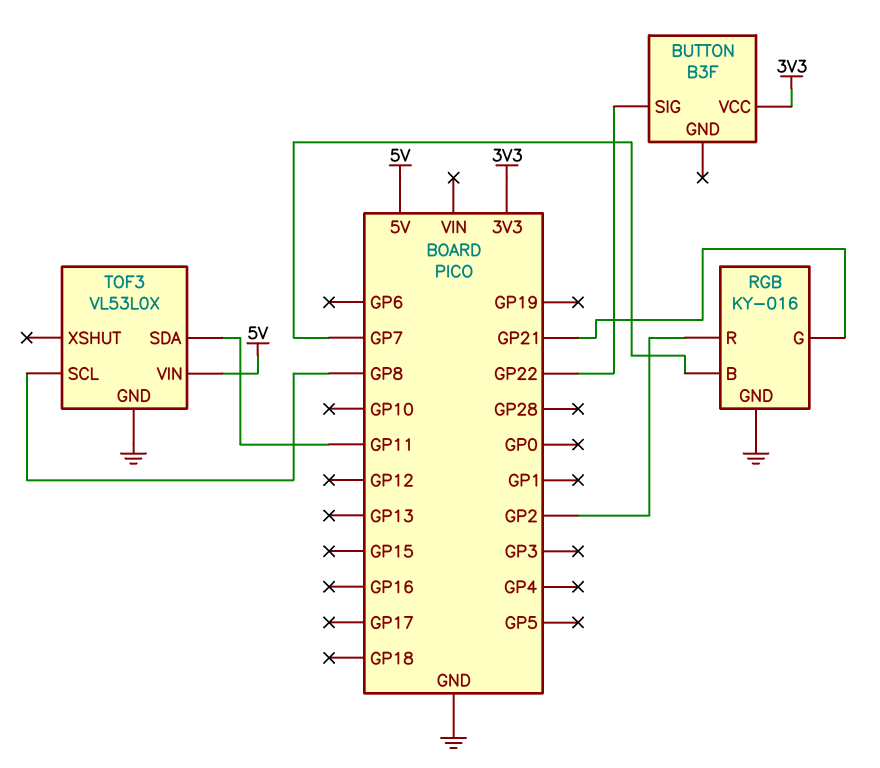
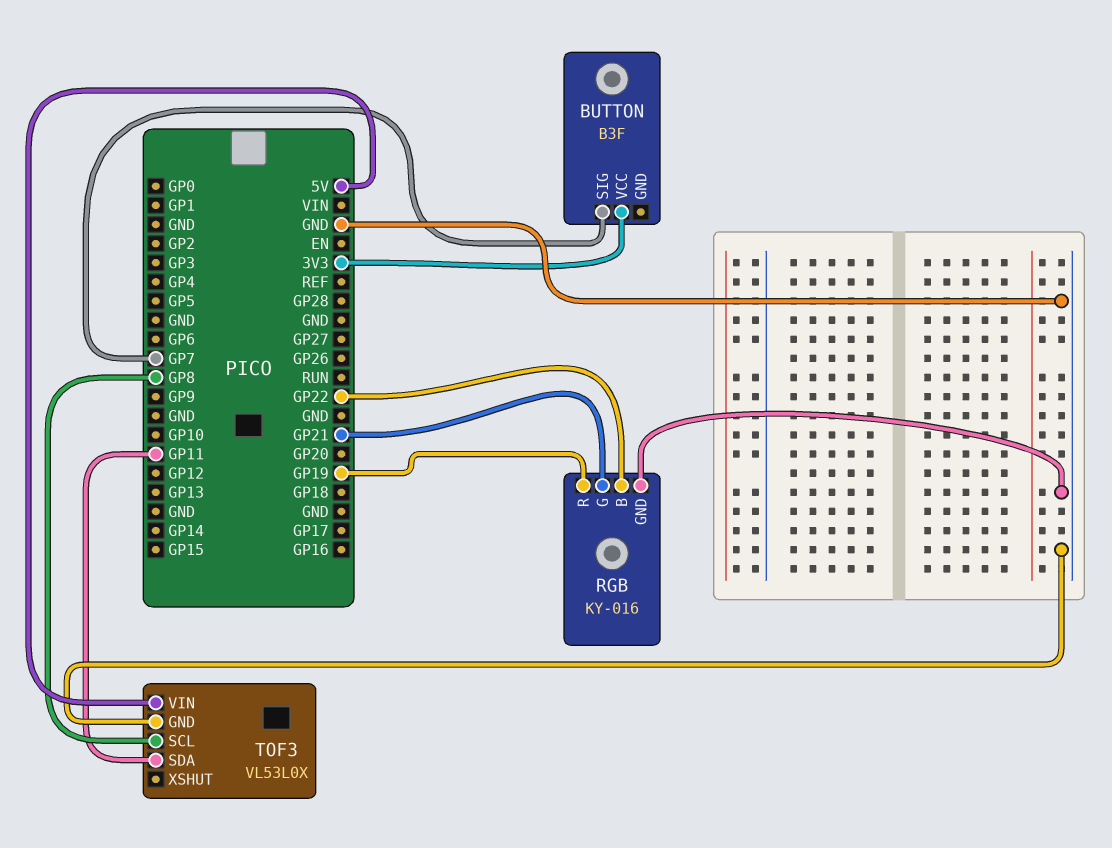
BUTTON pin SIG: GP22 -> GP7
RGB pin B: GP7 -> GP22
RGB pin R: GP2 -> GP19

